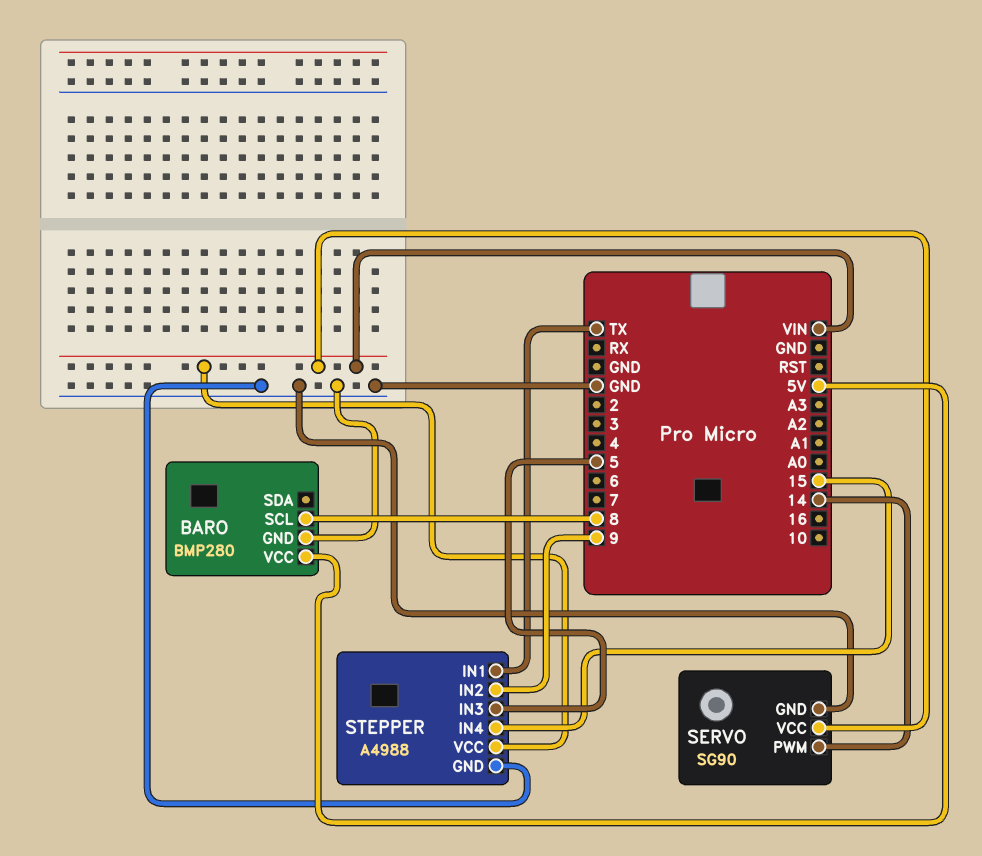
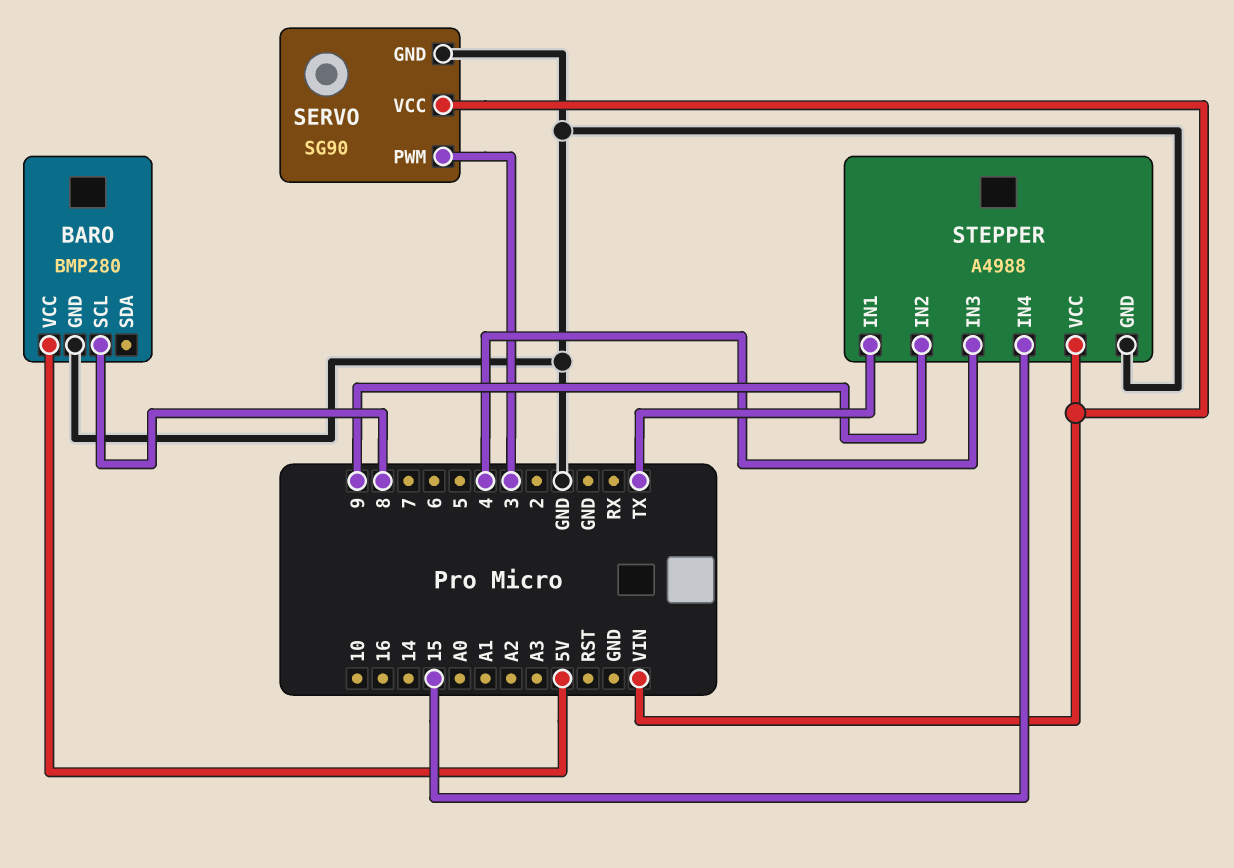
SERVO pin PWM: 14 -> 3
STEPPER pin IN3: 5 -> 4

